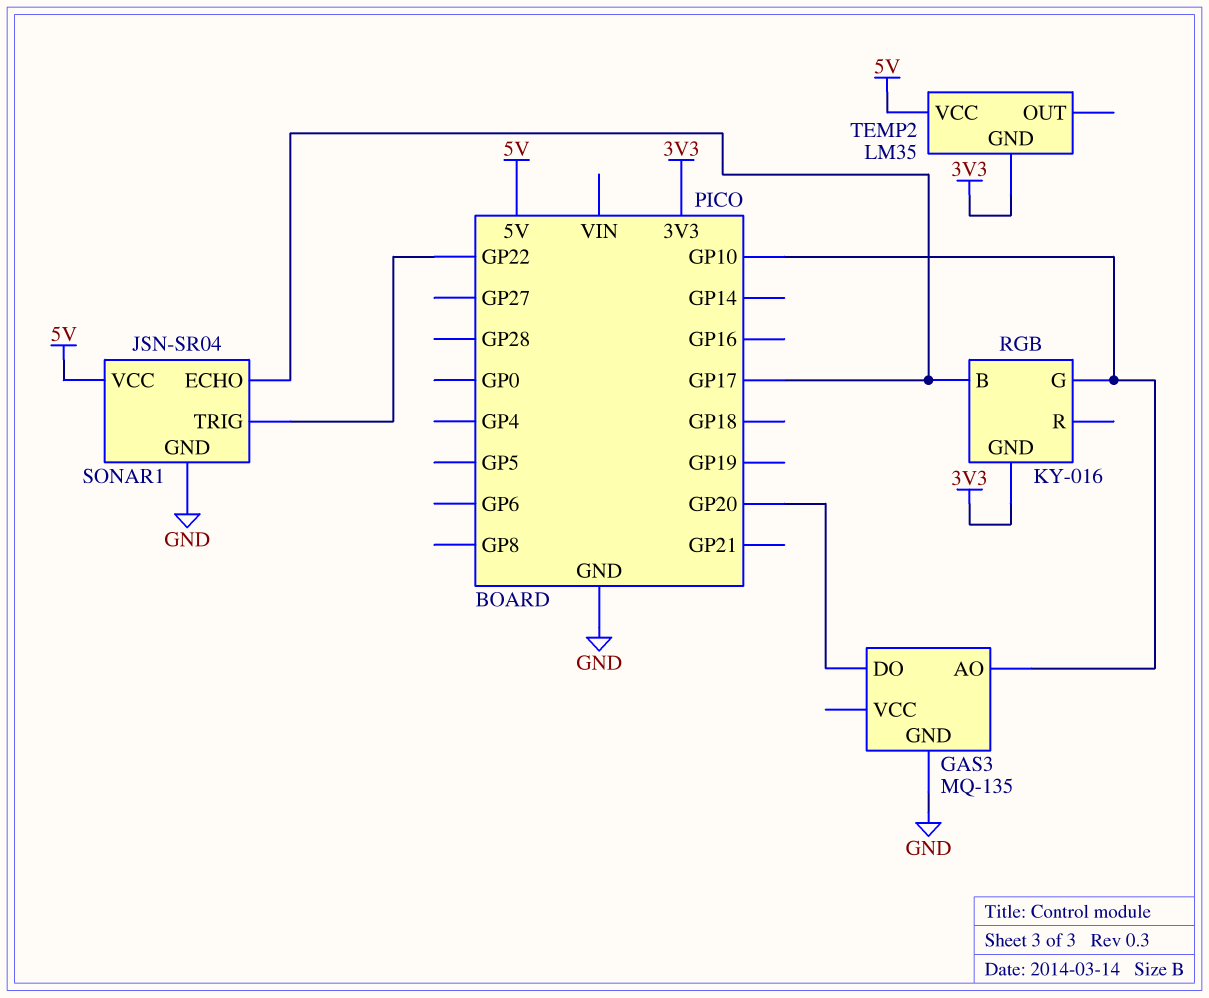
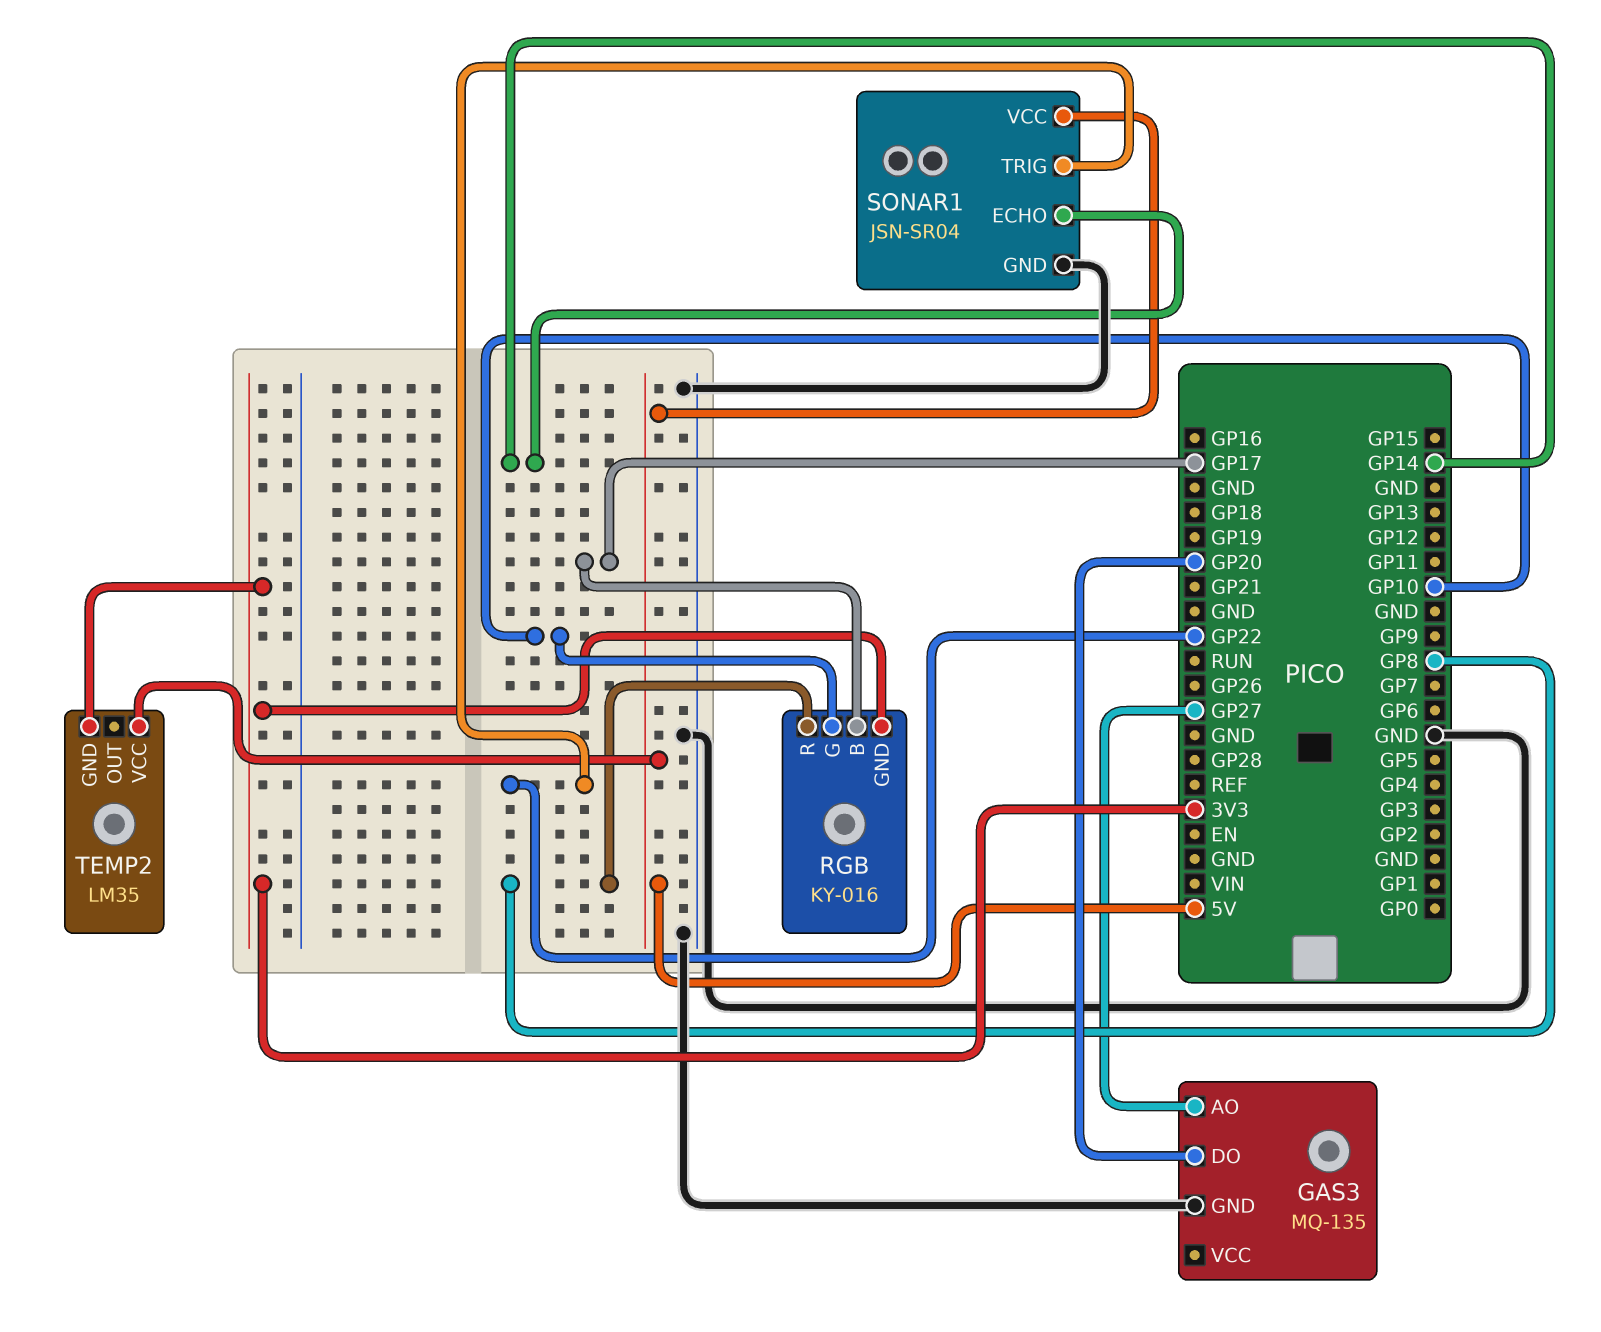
GAS3 pin AO: GP10 -> GP27
RGB pin R: none -> GP8
SONAR1 pin ECHO: GP17 -> GP14

